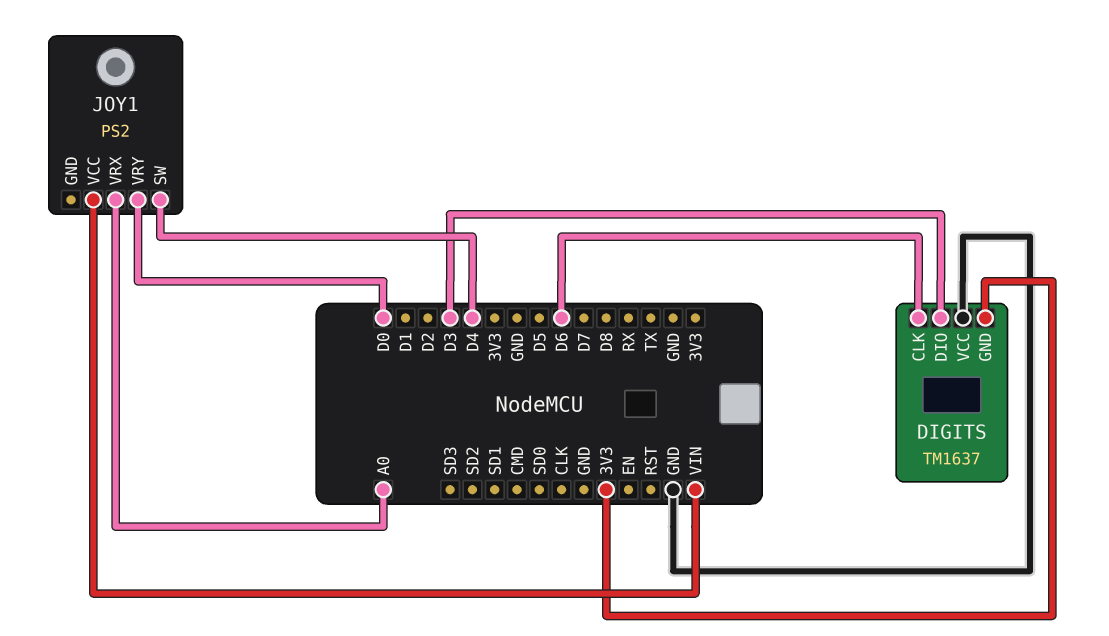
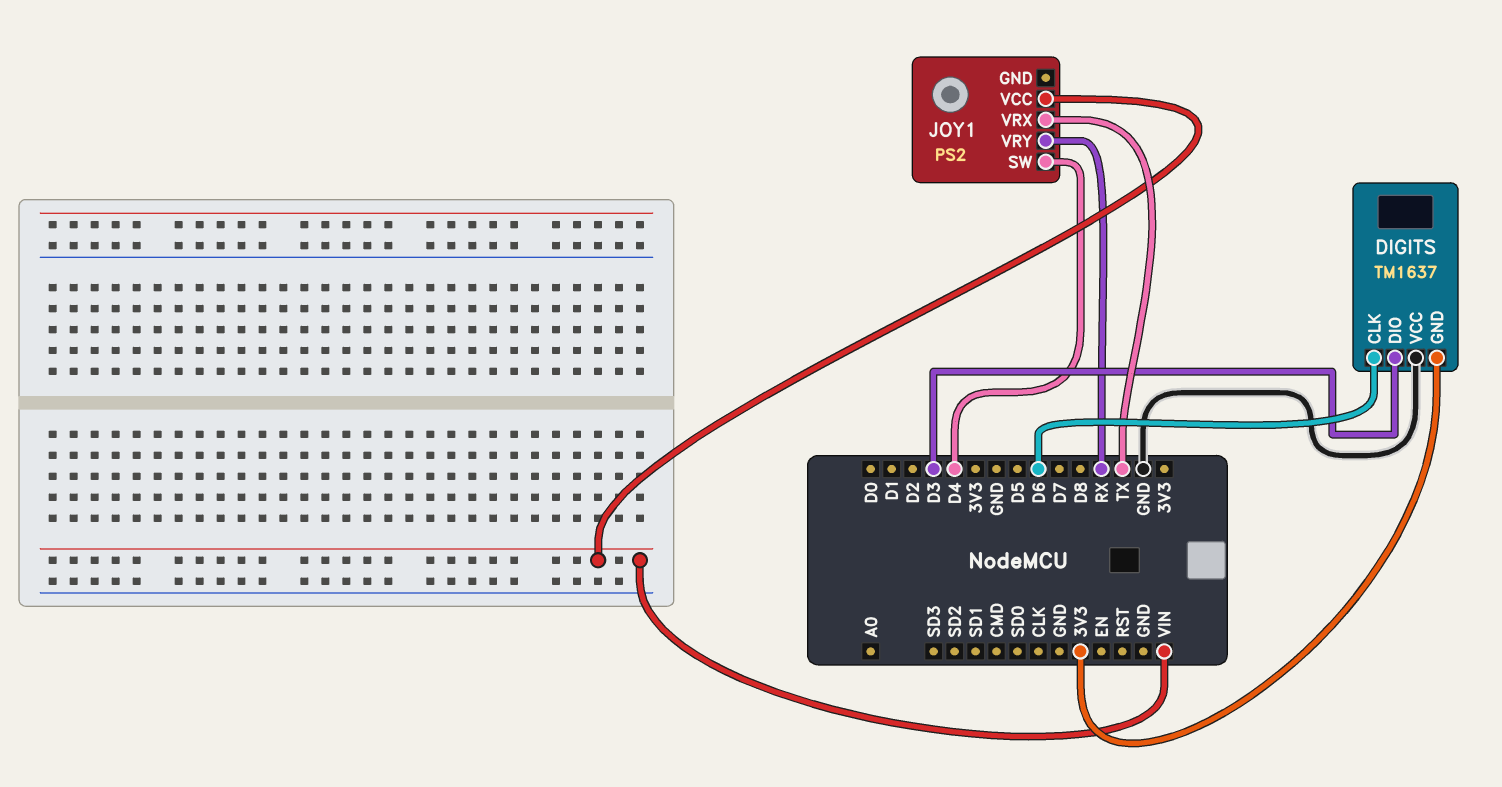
JOY1 pin VRX: A0 -> TX
JOY1 pin VRY: D0 -> RX

